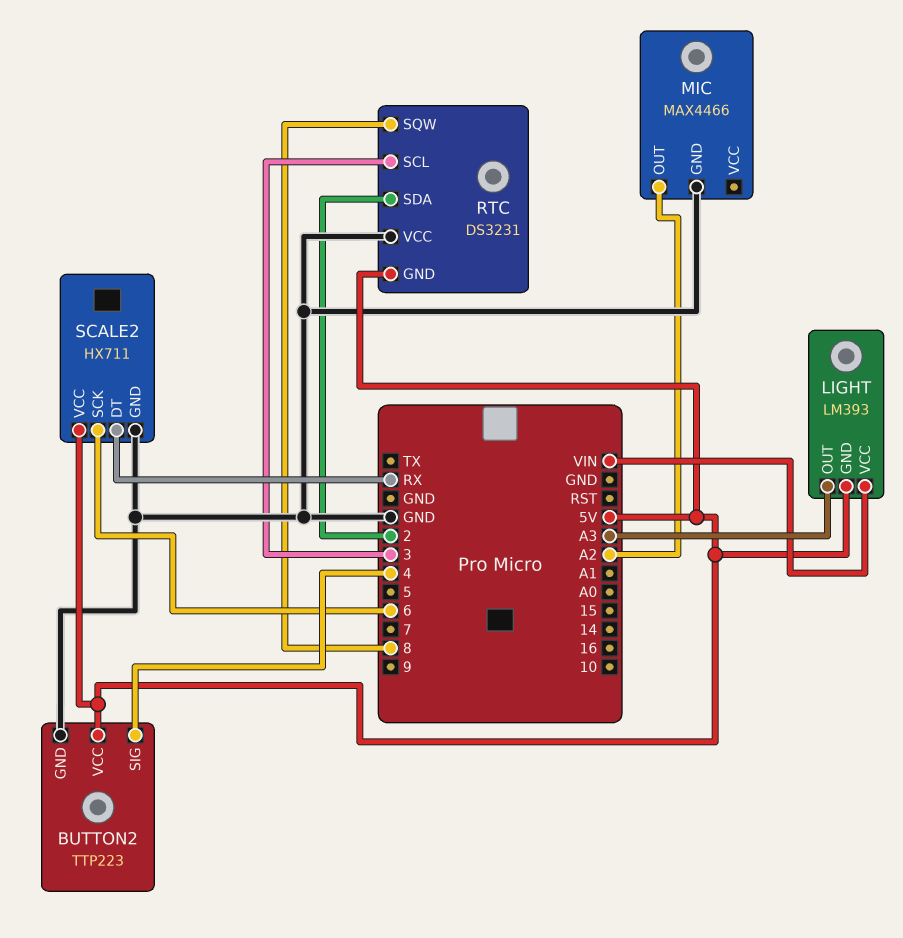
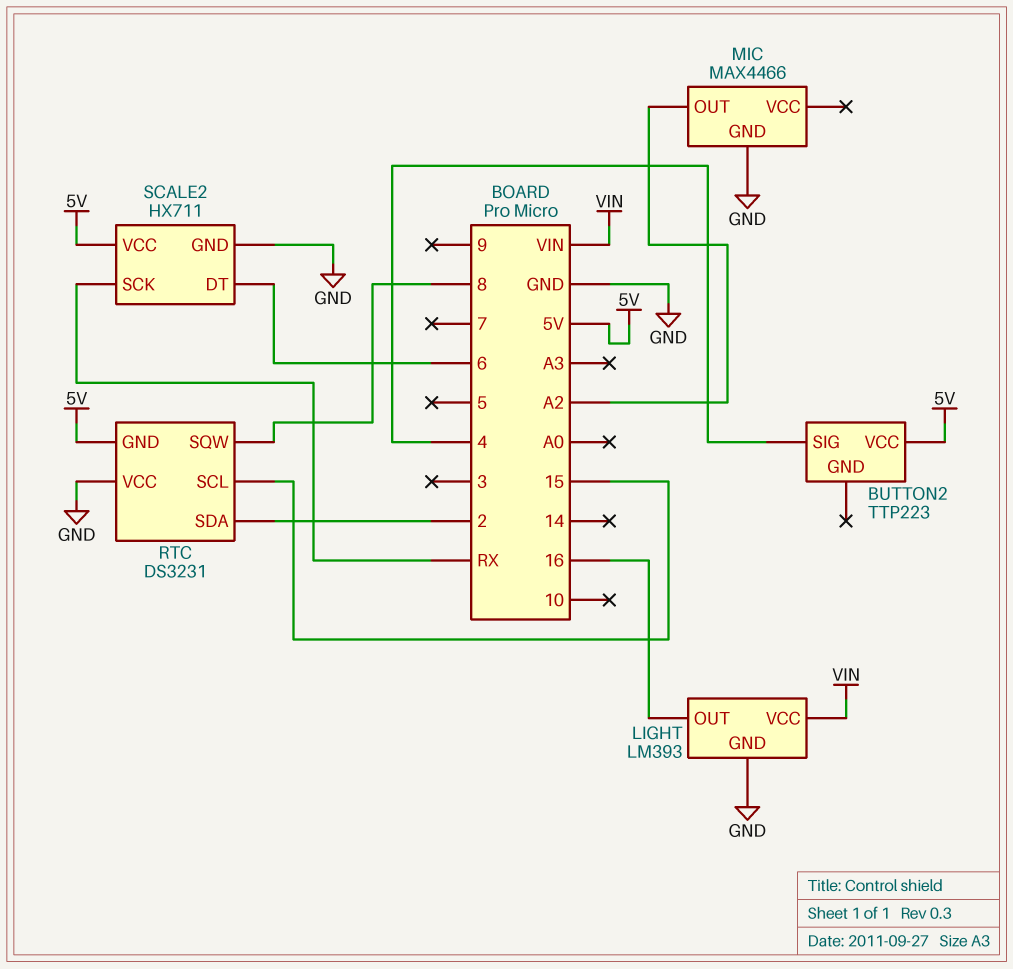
BUTTON2 pin GND: GND -> none
LIGHT pin GND: 5V -> GND
LIGHT pin OUT: A3 -> 16
RTC pin SCL: 3 -> 15
SCALE2 pin DT: RX -> 6
SCALE2 pin SCK: 6 -> RX

